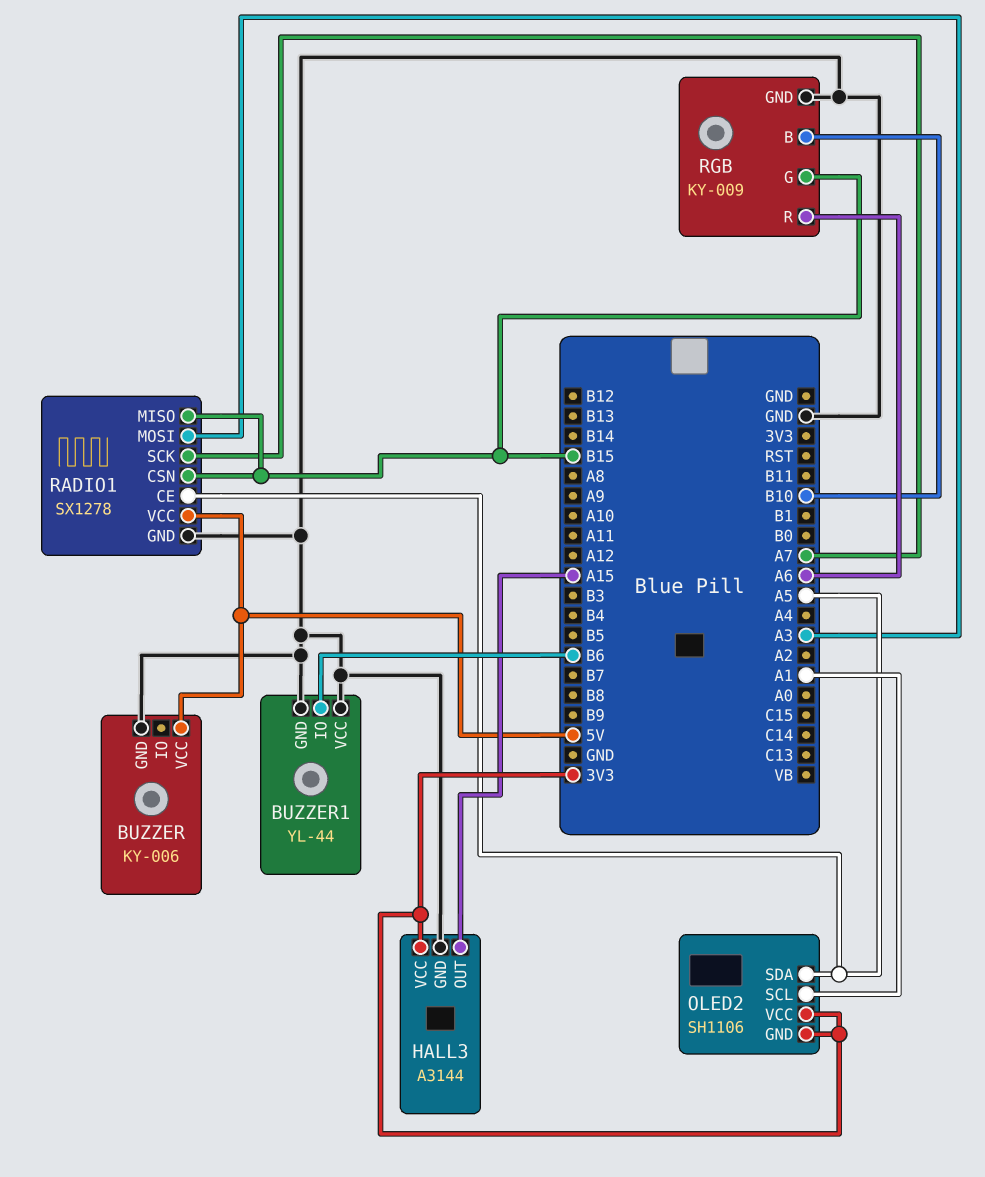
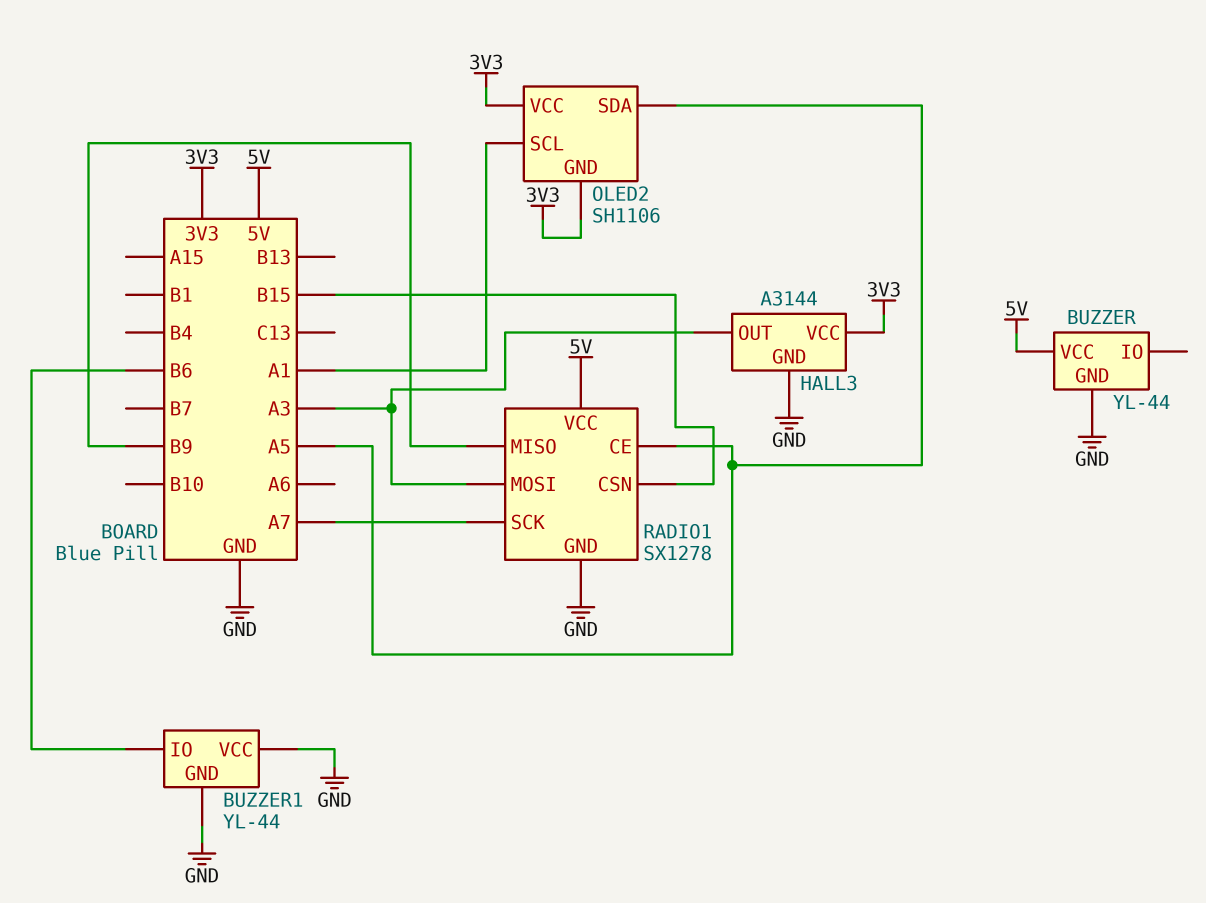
BUZZER: KY-006 -> YL-44
HALL3 pin OUT: A15 -> A3
RADIO1 pin MISO: B15 -> B9
RGB: KY-009 -> none
RGB pin B: B10 -> none
RGB pin G: B15 -> none
RGB pin GND: GND -> none
RGB pin R: A6 -> none

